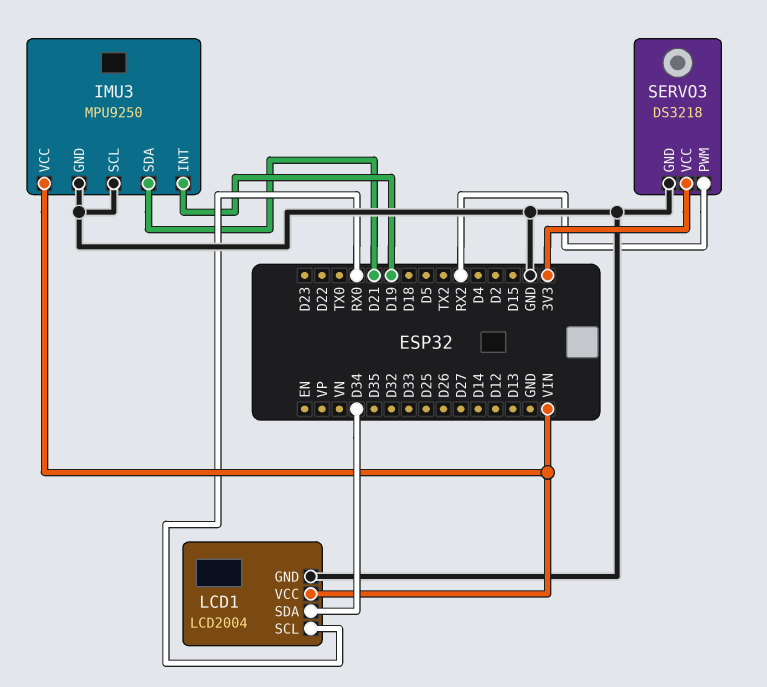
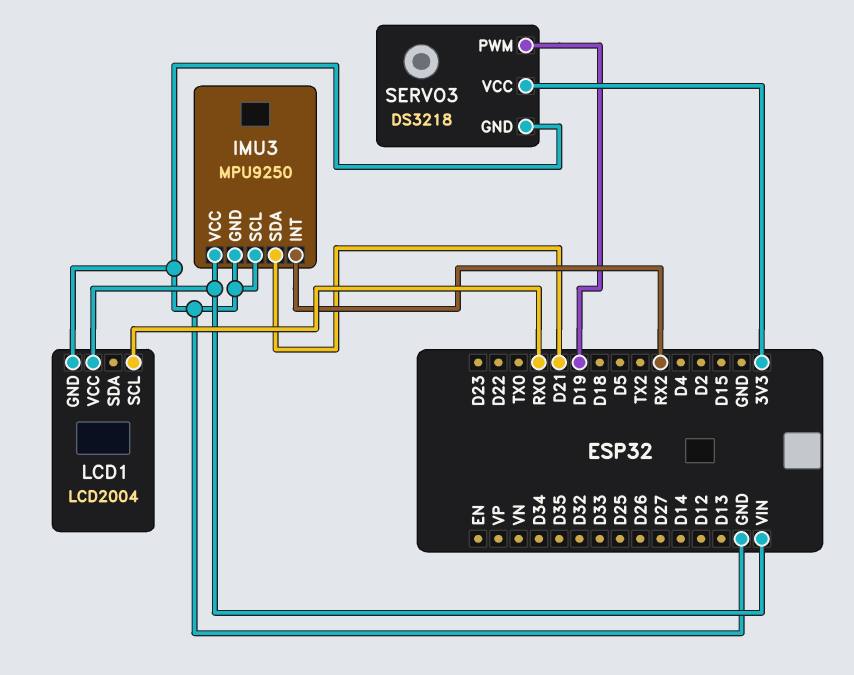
IMU3 pin INT: D19 -> RX2
LCD1 pin SDA: D34 -> none
SERVO3 pin PWM: RX2 -> D19

